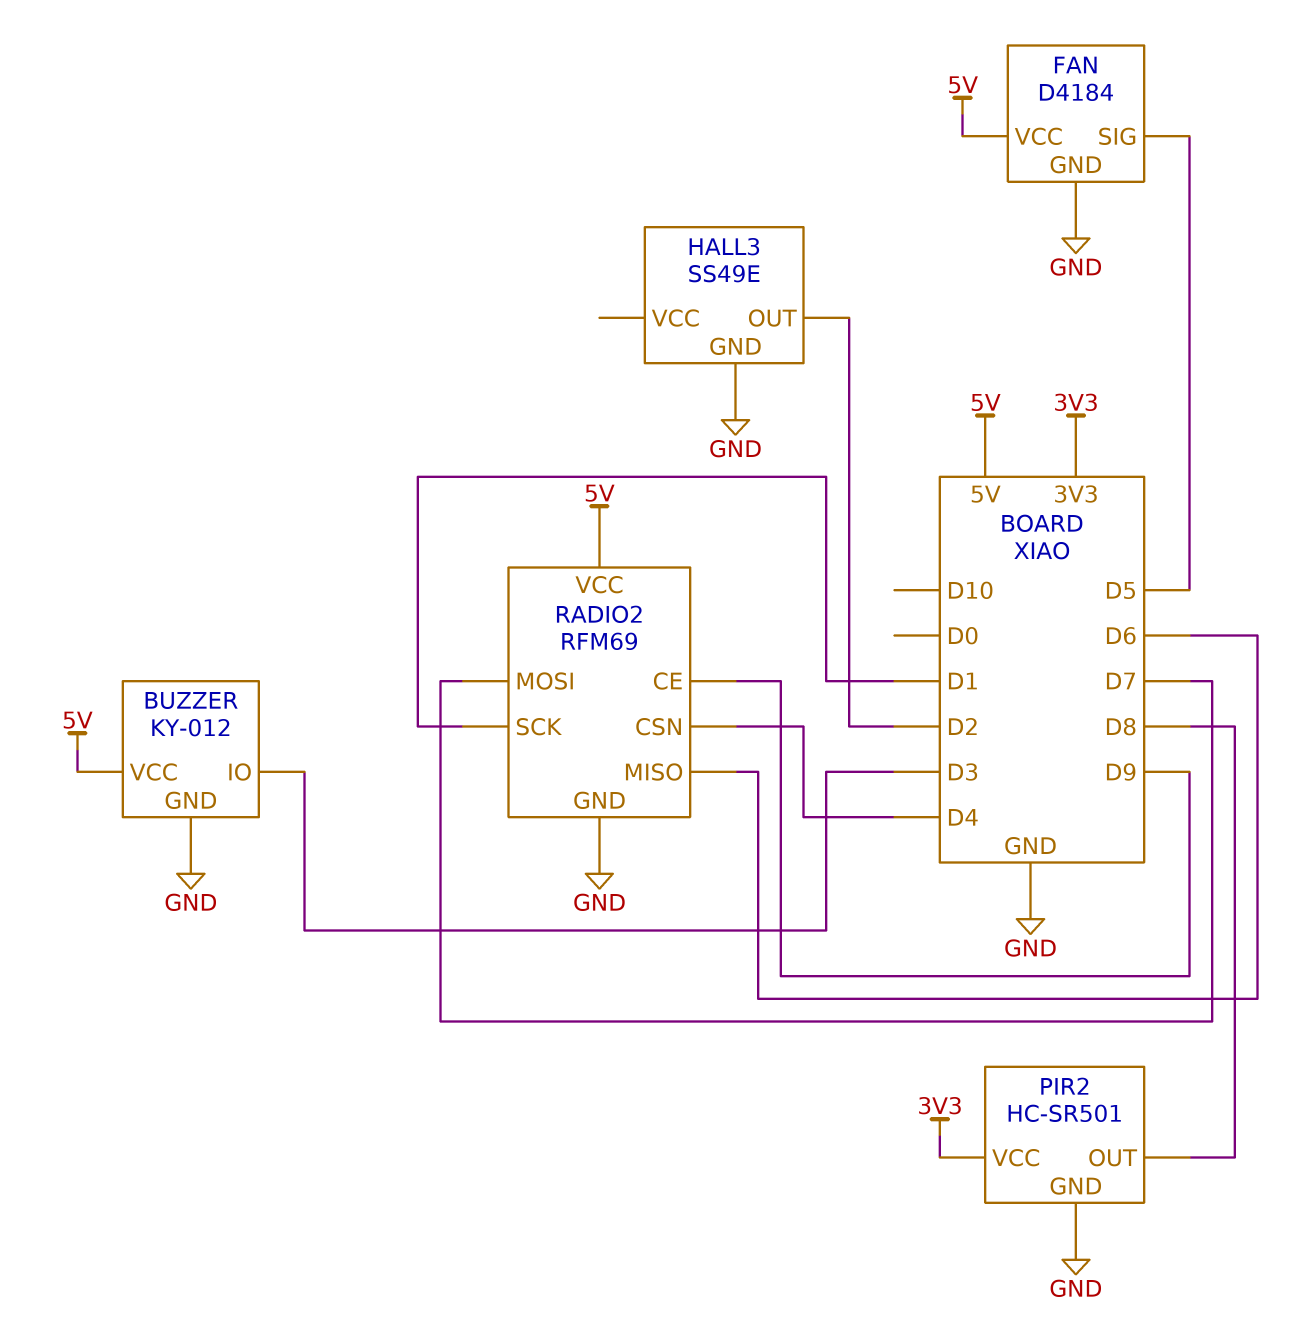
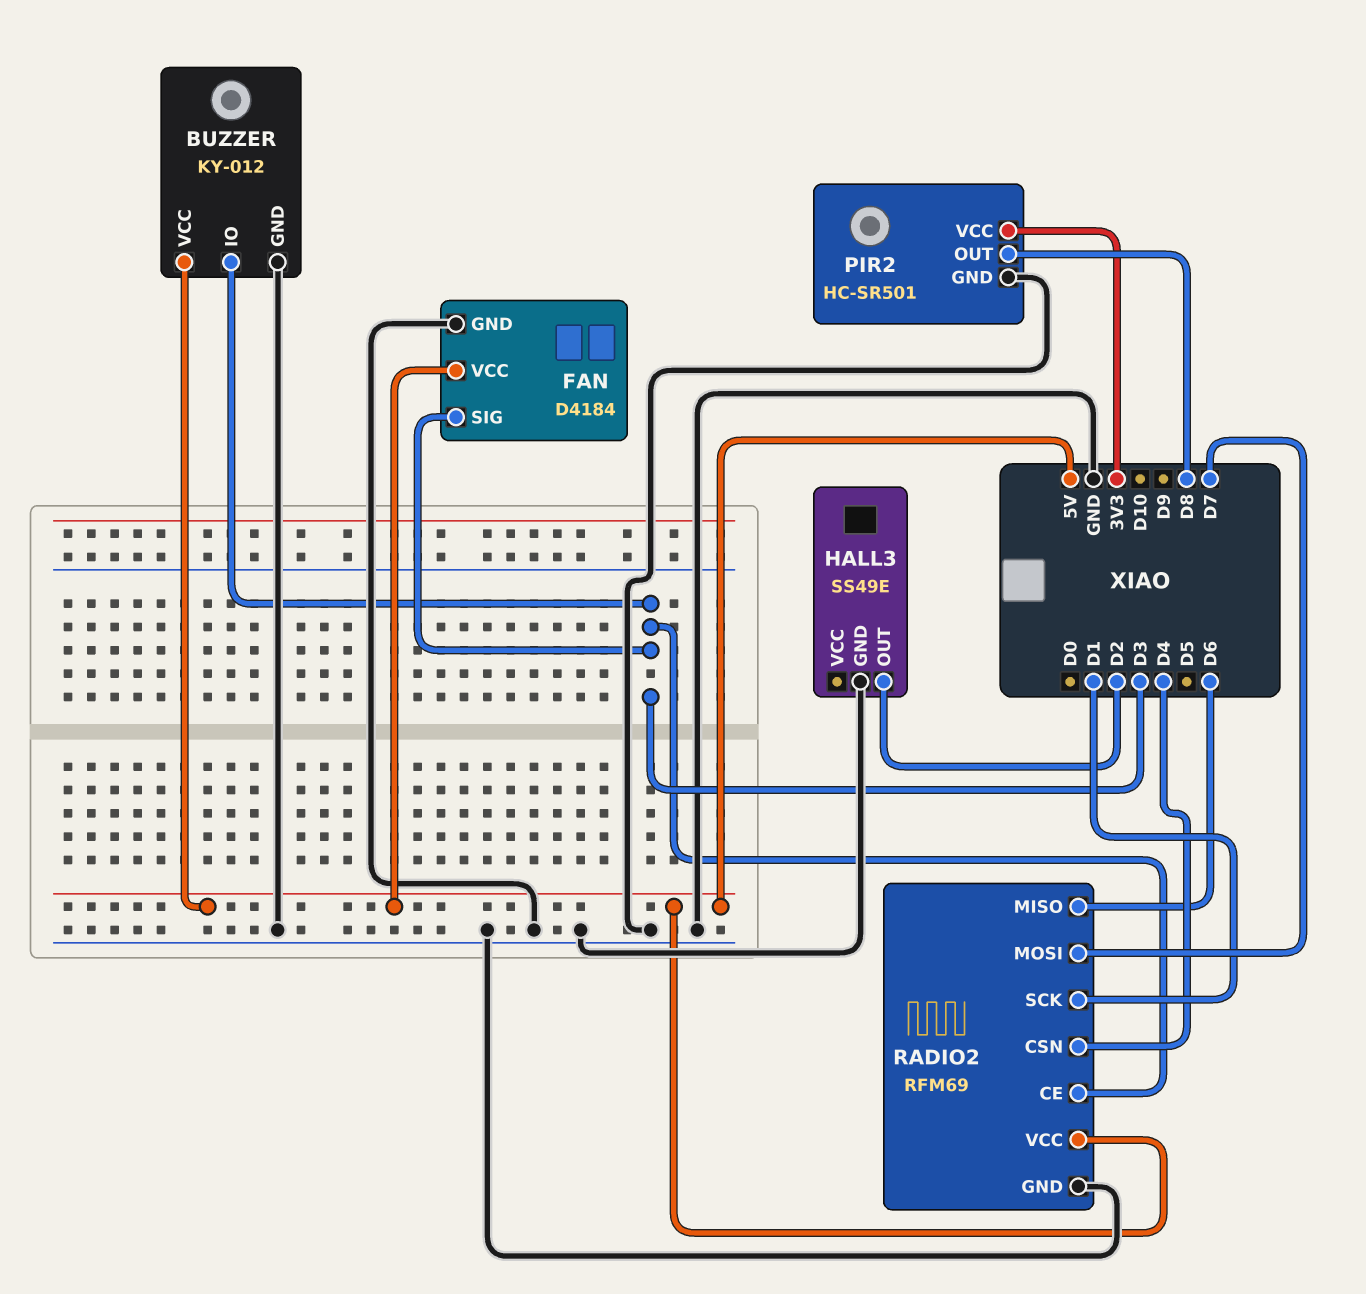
FAN pin SIG: D5 -> D3
RADIO2 pin CE: D9 -> D3

